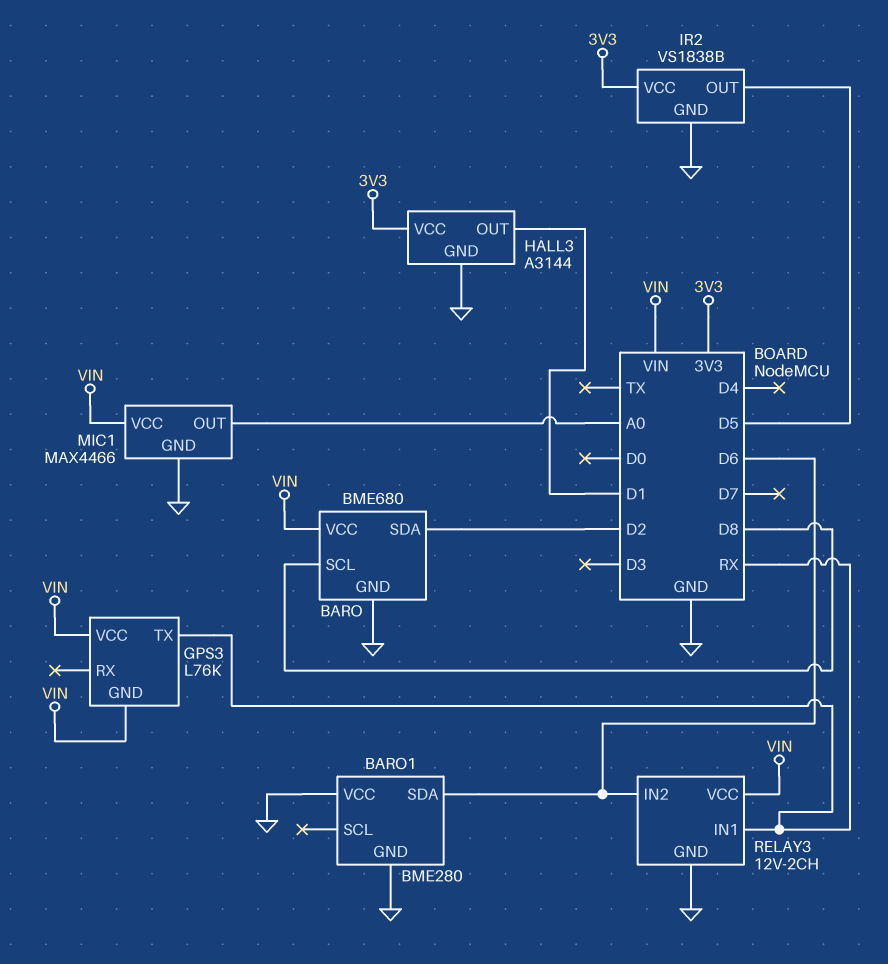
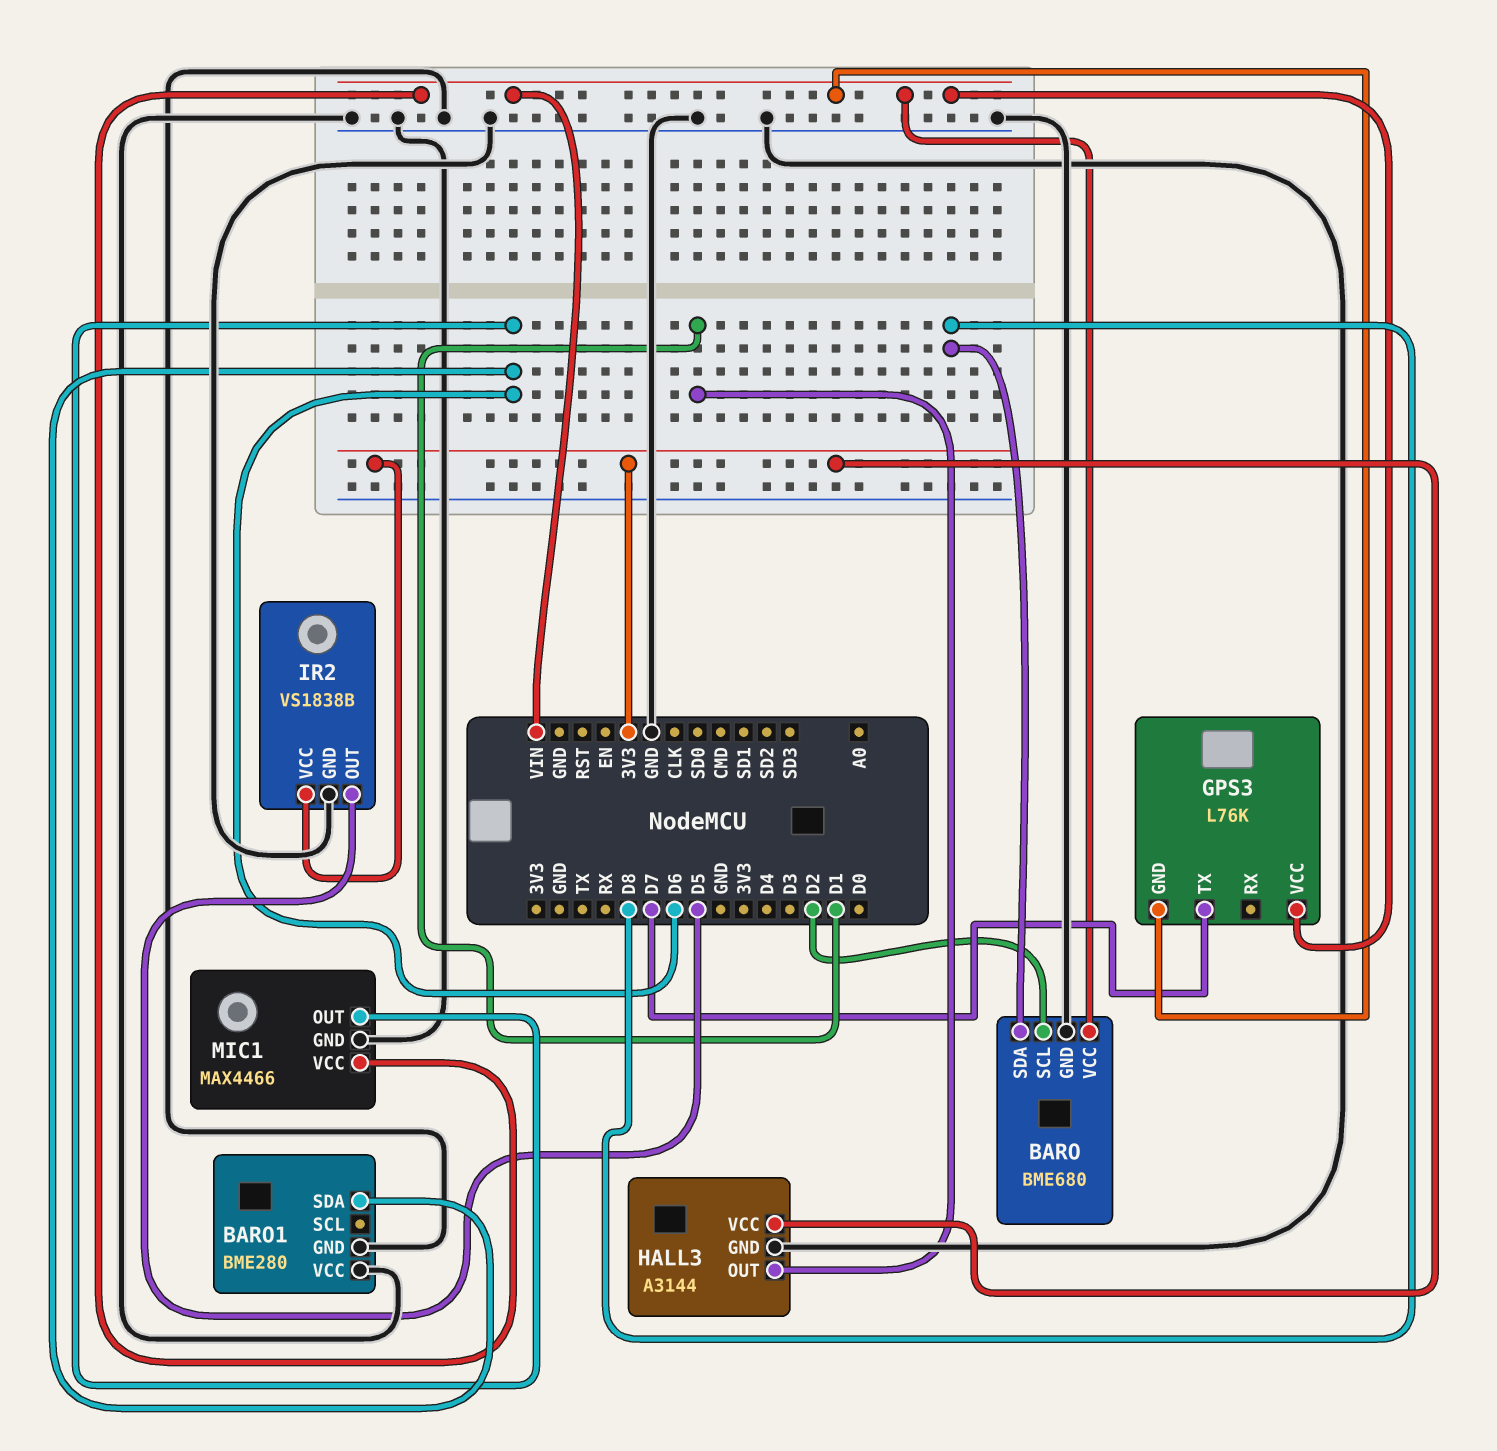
BARO pin SCL: D8 -> D2
BARO pin SDA: D2 -> D8
GPS3 pin TX: RX -> D7
MIC1 pin OUT: A0 -> D6
RELAY3: 12V-2CH -> none
RELAY3 pin GND: GND -> none
RELAY3 pin IN1: RX -> none
RELAY3 pin IN2: D6 -> none
RELAY3 pin VCC: VIN -> none

